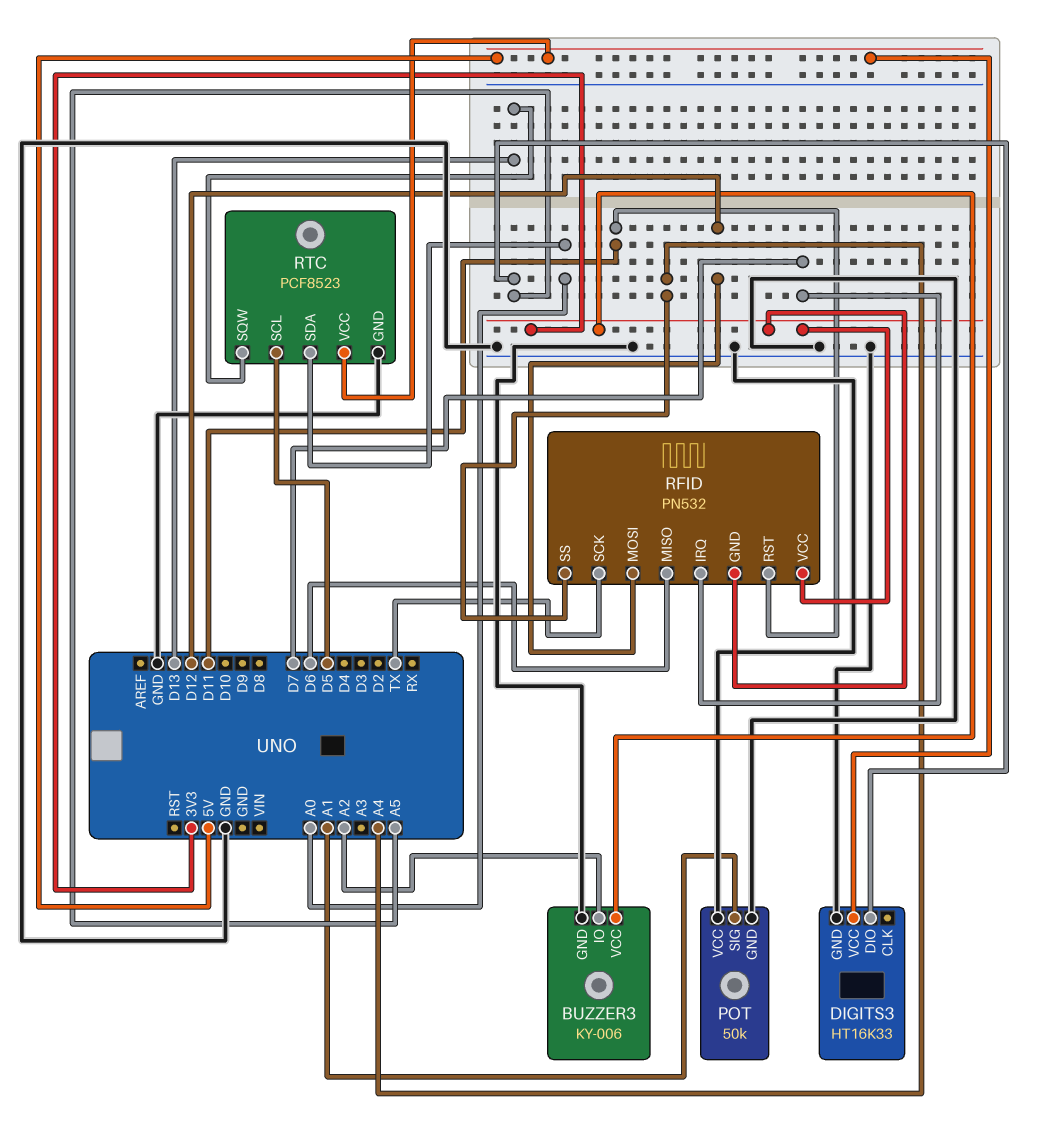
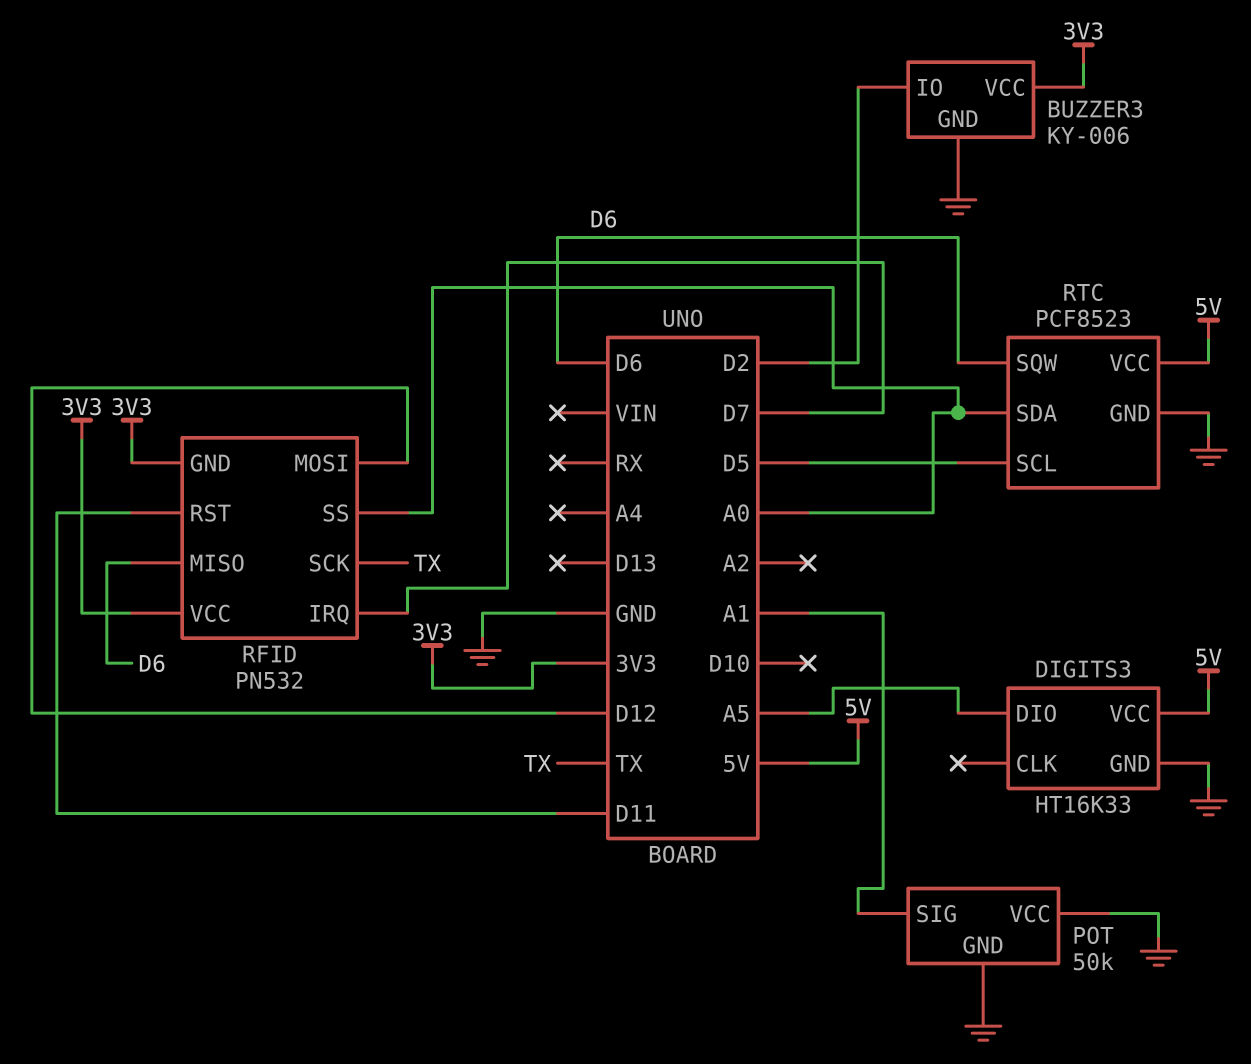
BUZZER3 pin IO: A2 -> D2
RFID pin SS: A4 -> A0
RTC pin SQW: D13 -> D6

